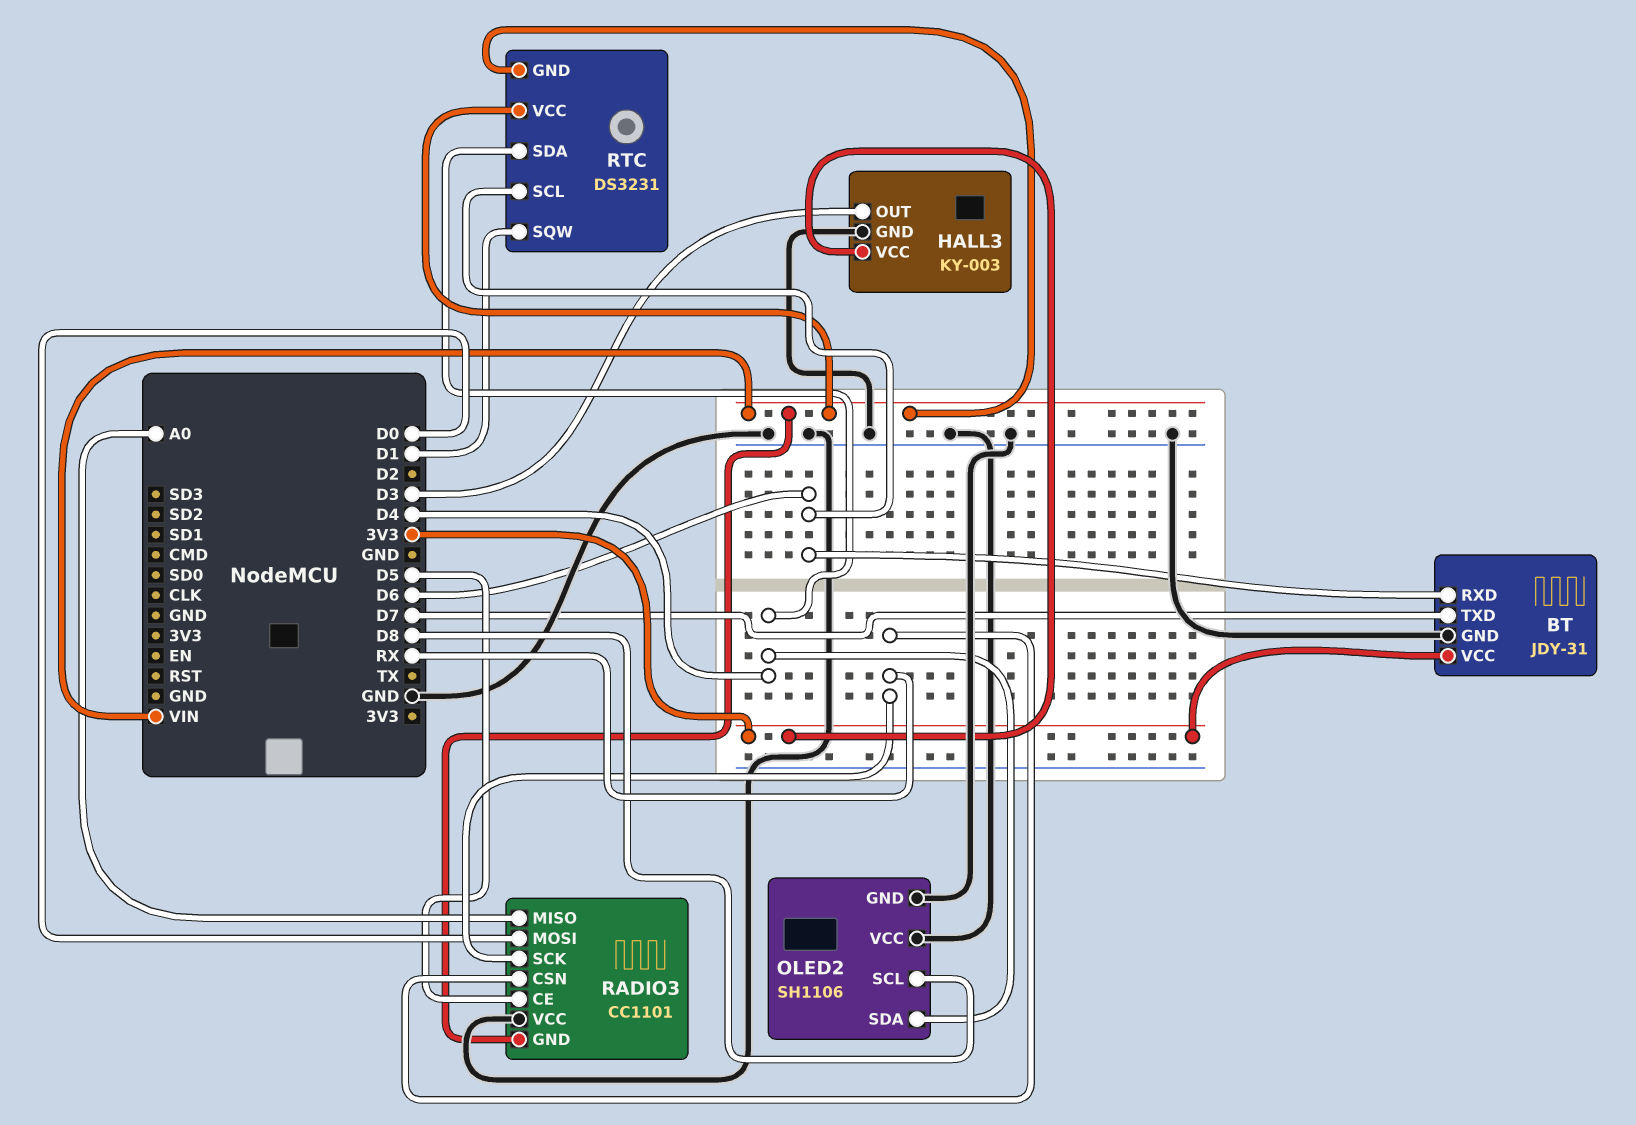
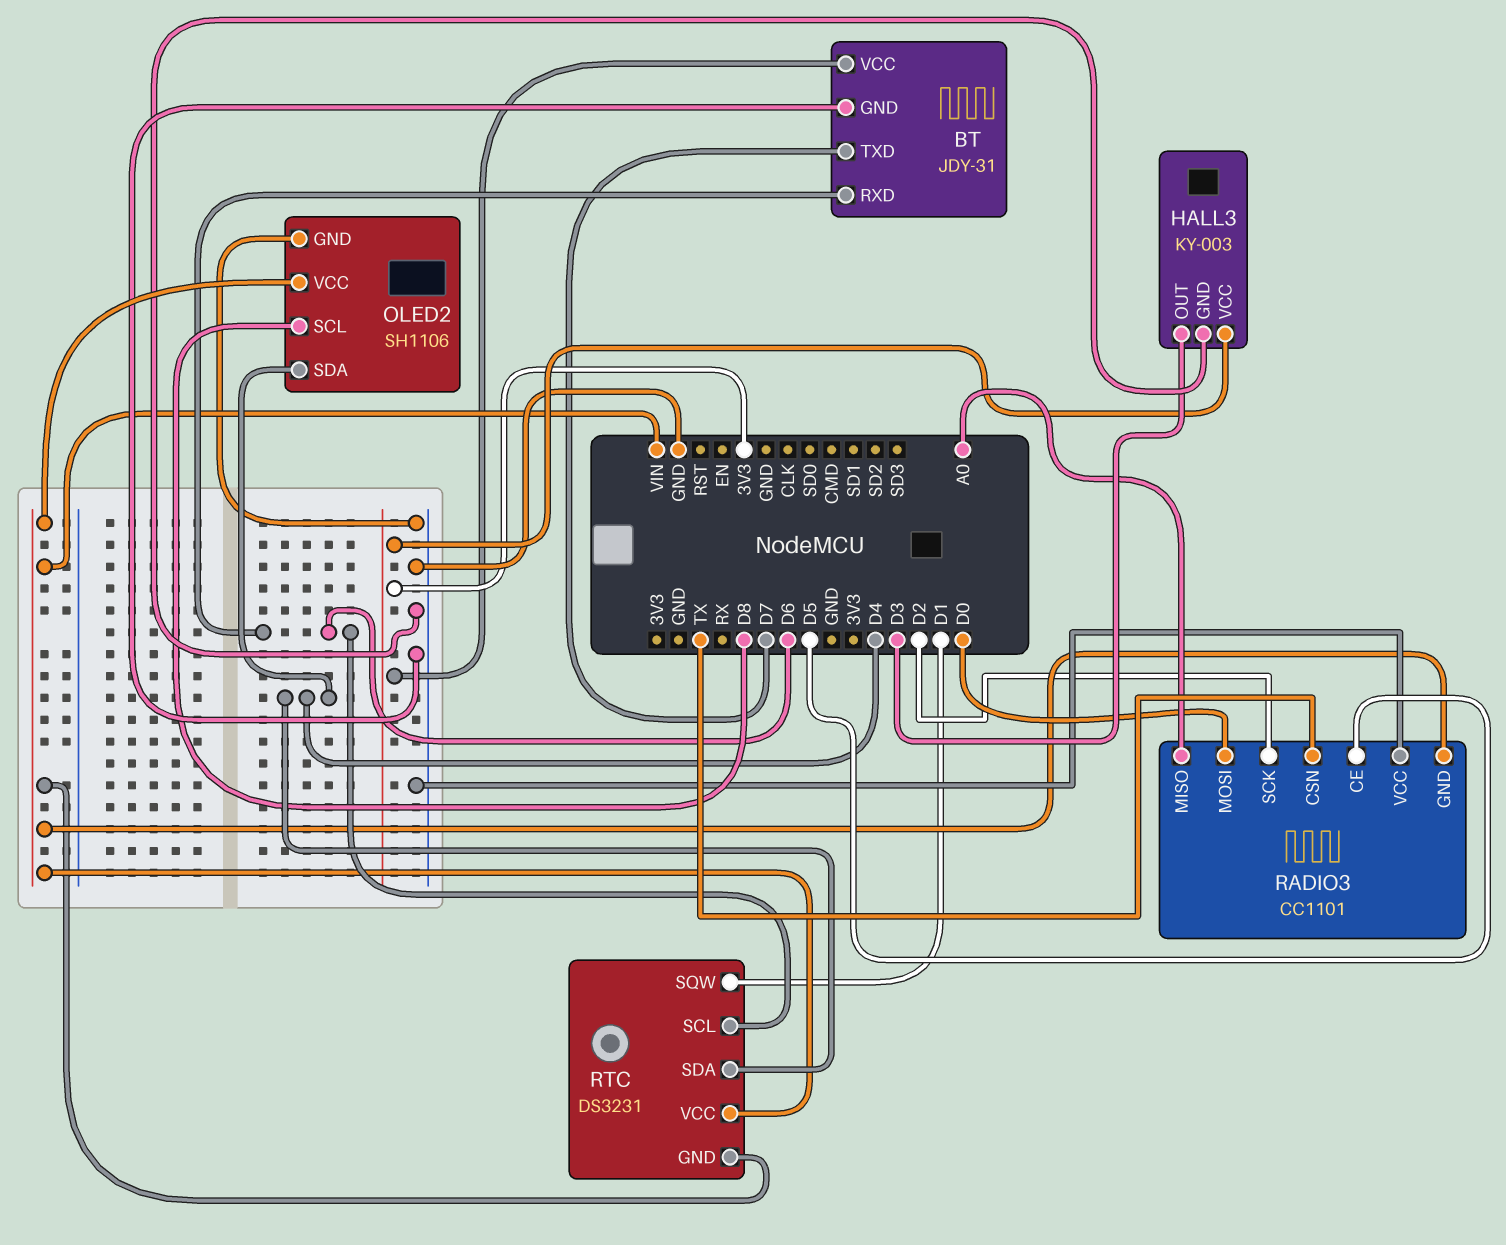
OLED2 pin VCC: GND -> VIN
RADIO3 pin CSN: RX -> TX
RADIO3 pin SCK: RX -> D2

